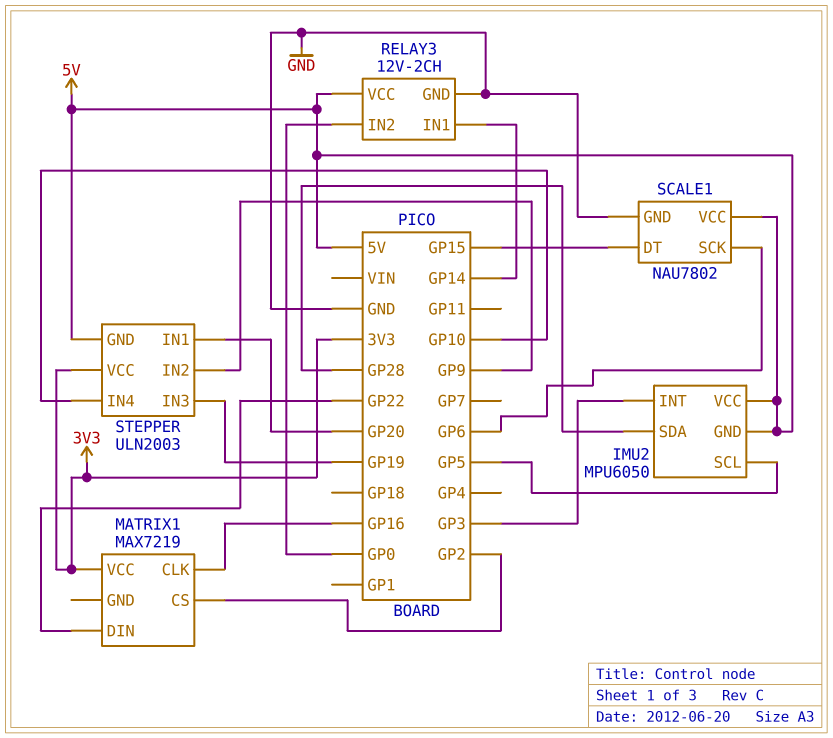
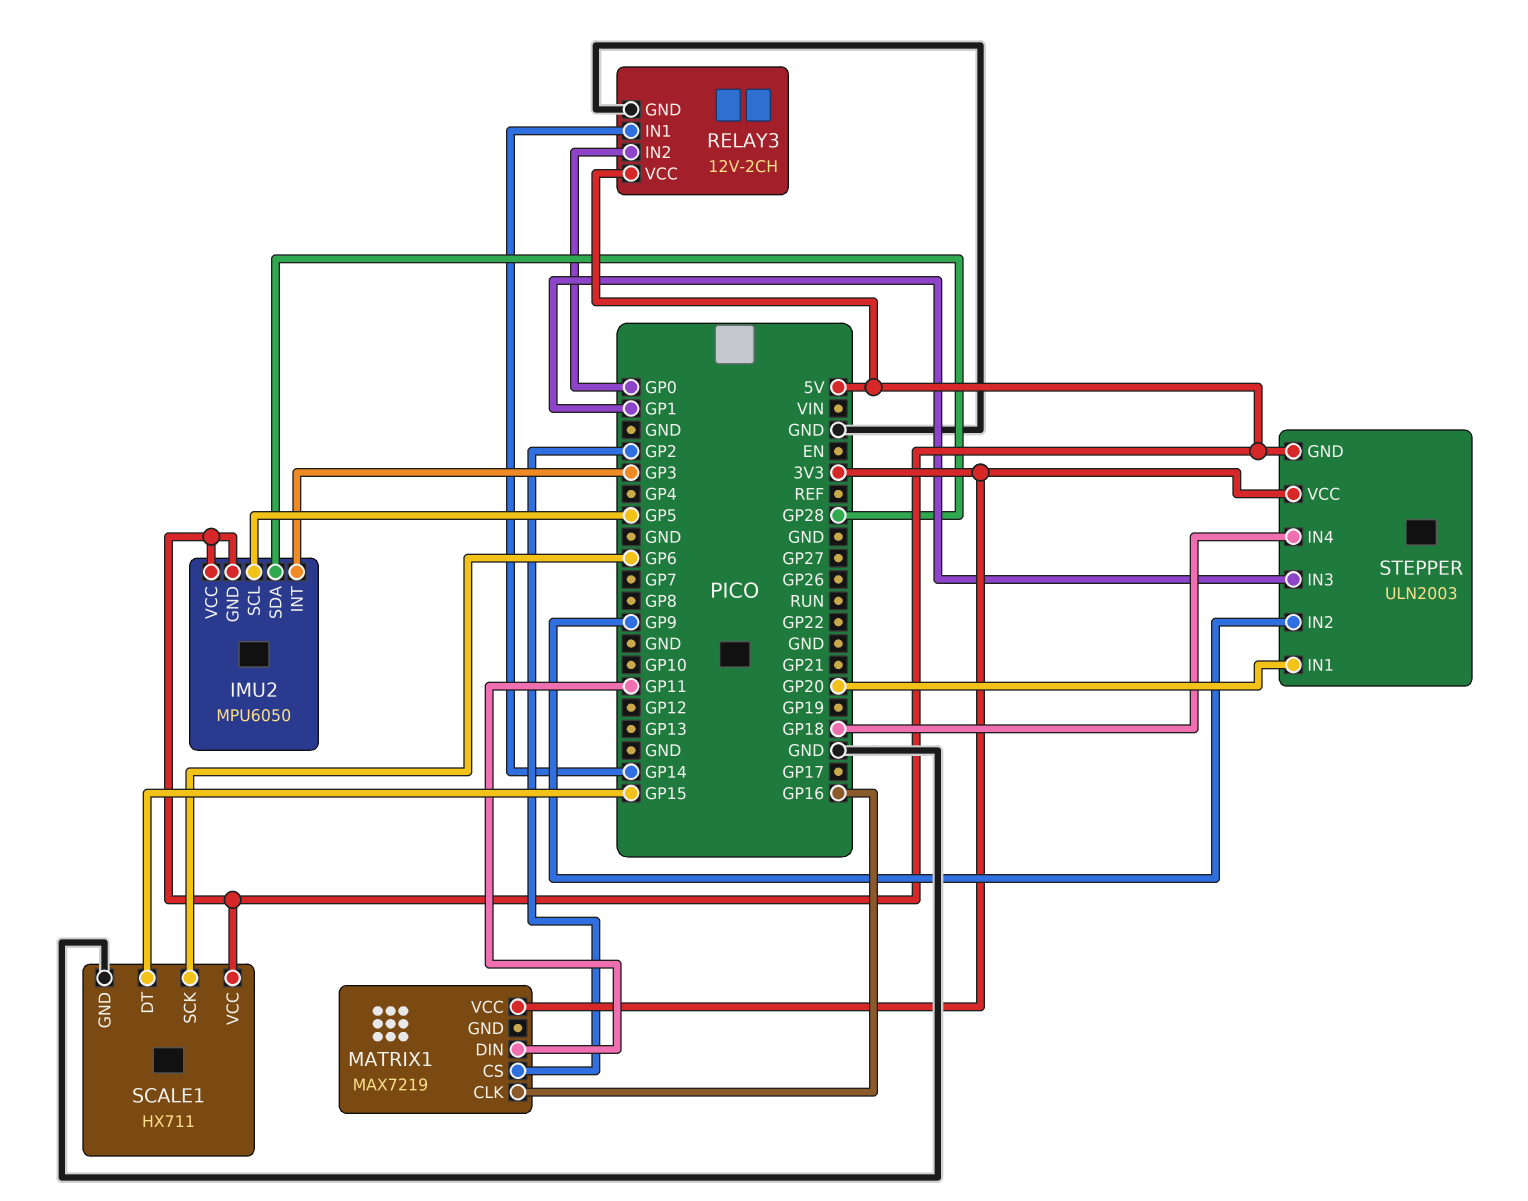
MATRIX1 pin DIN: GP22 -> GP11
SCALE1: NAU7802 -> HX711
STEPPER pin IN3: GP19 -> GP1
STEPPER pin IN4: GP10 -> GP18

